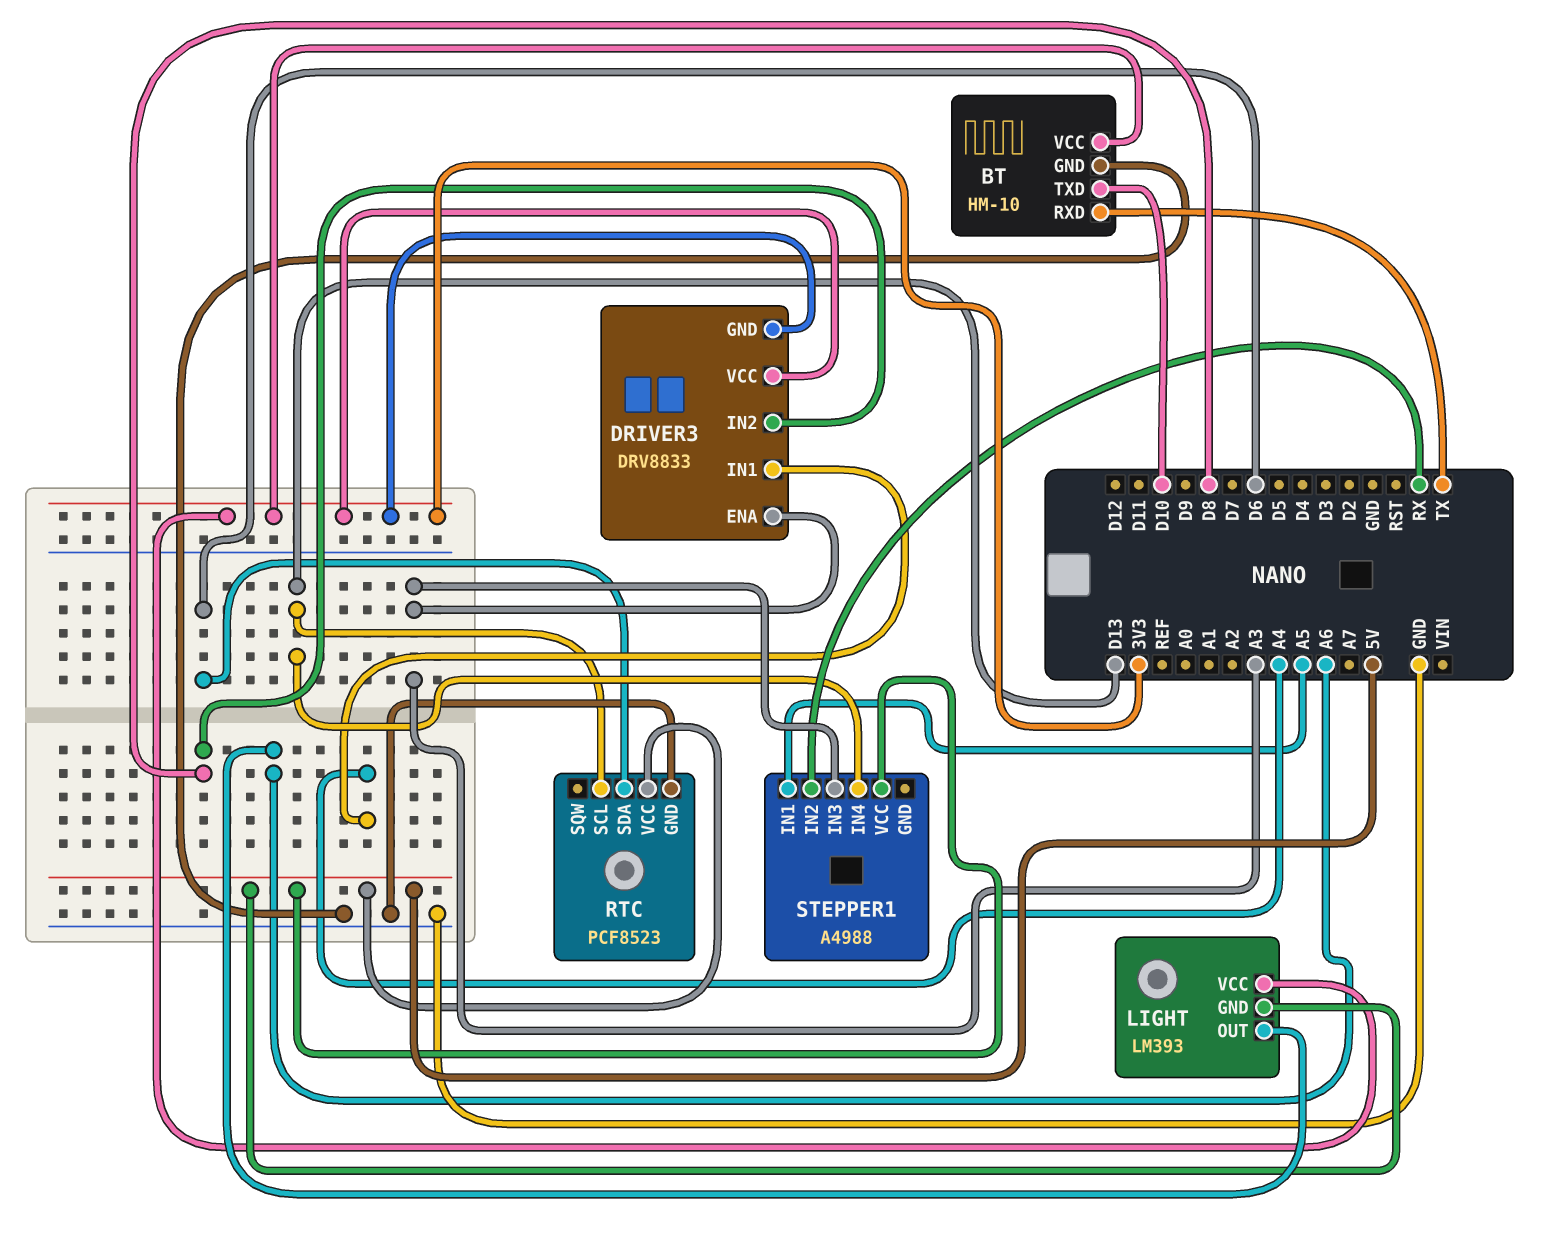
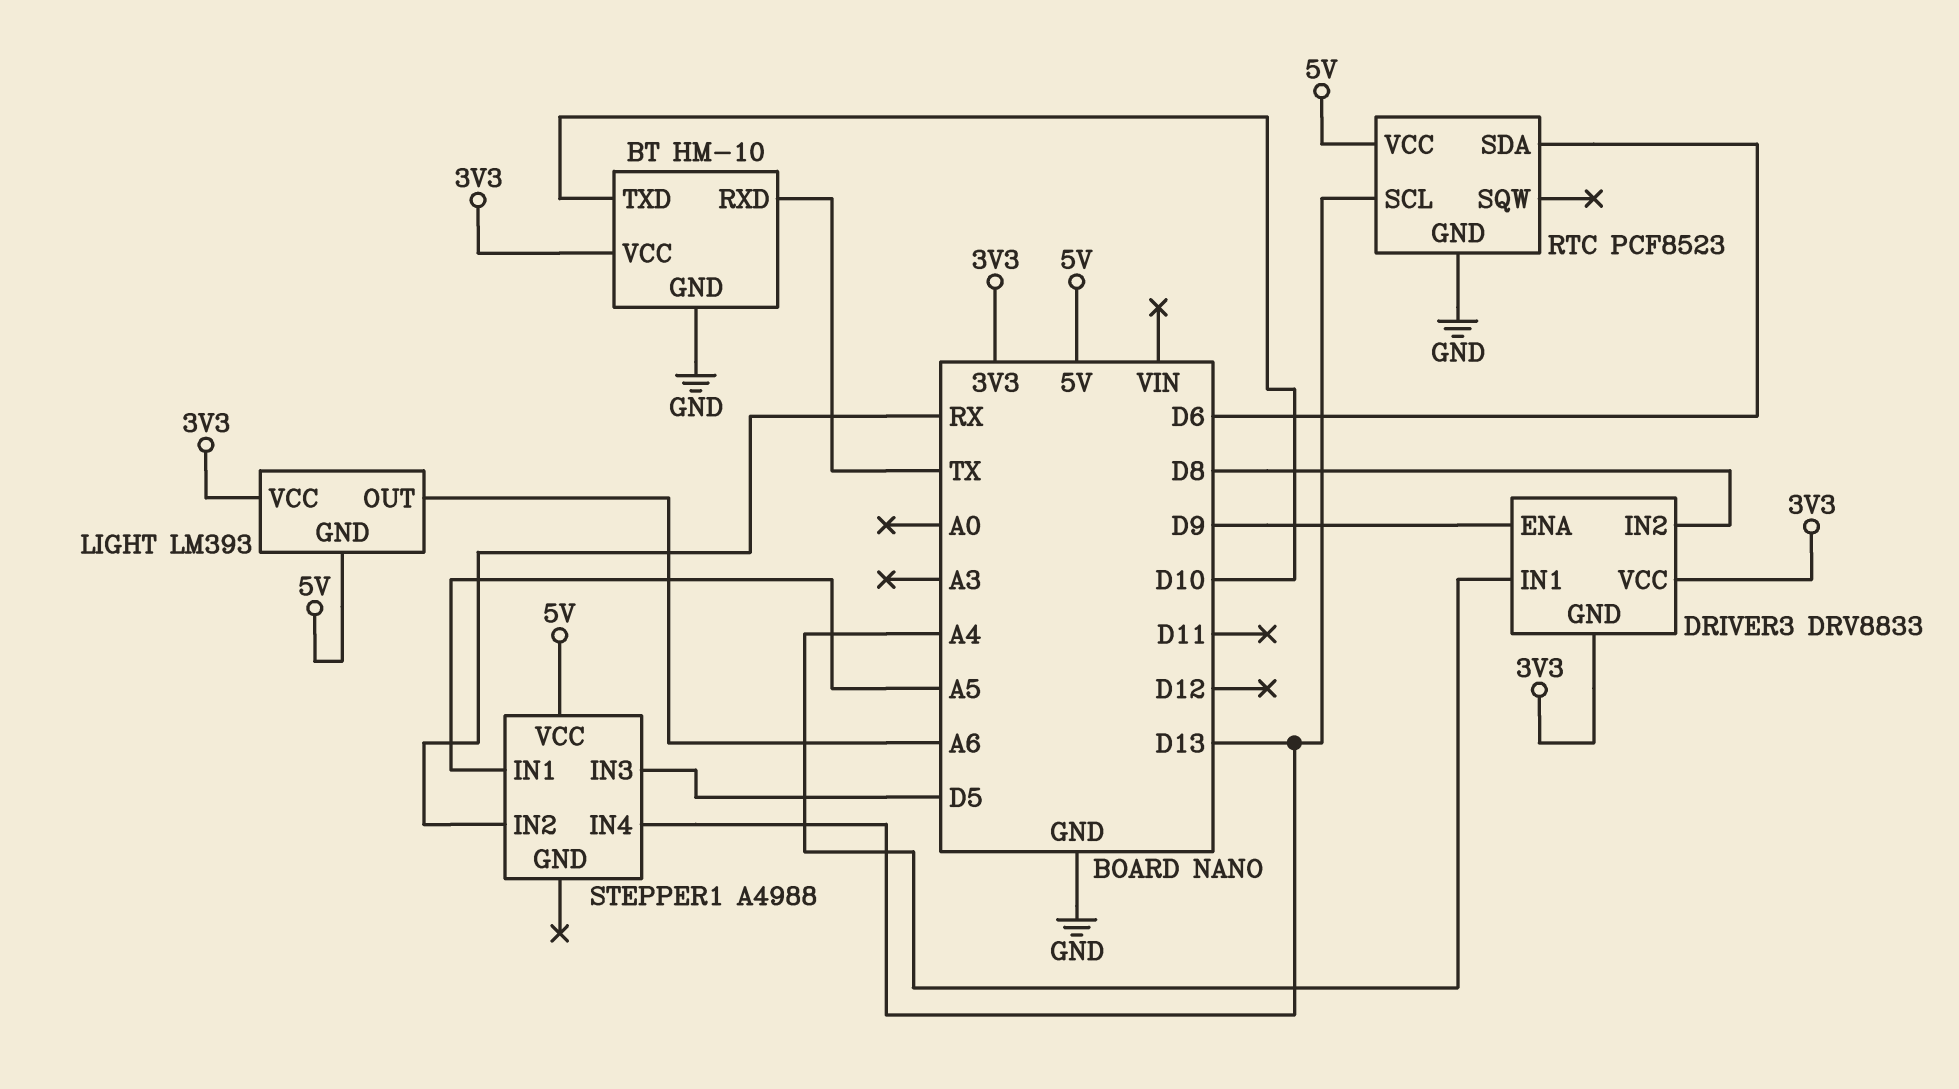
DRIVER3 pin ENA: A3 -> D9
STEPPER1 pin IN3: A3 -> D5

